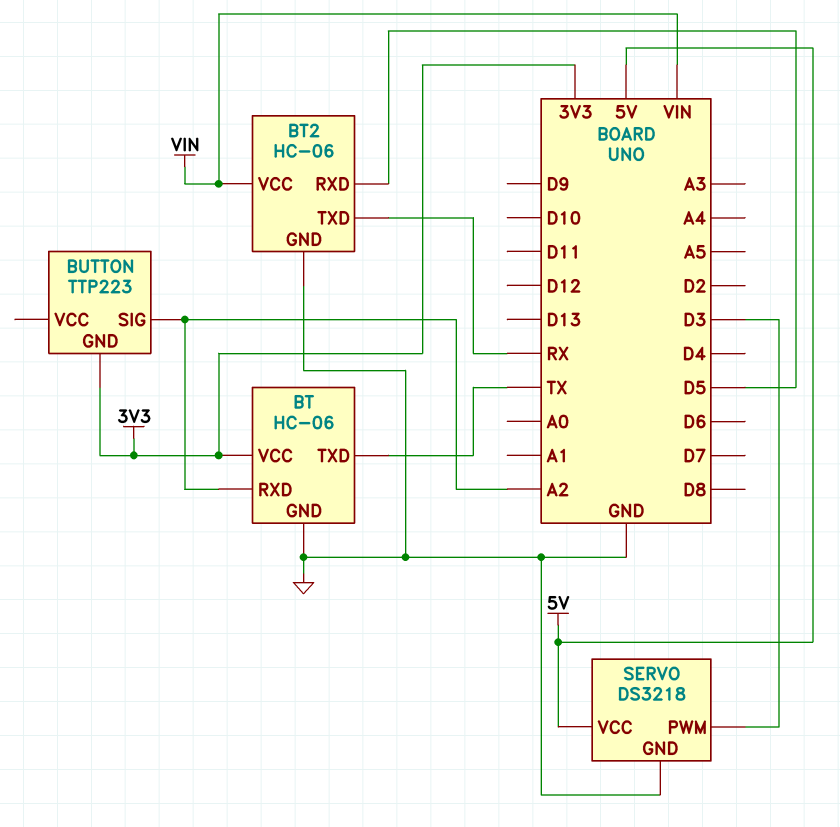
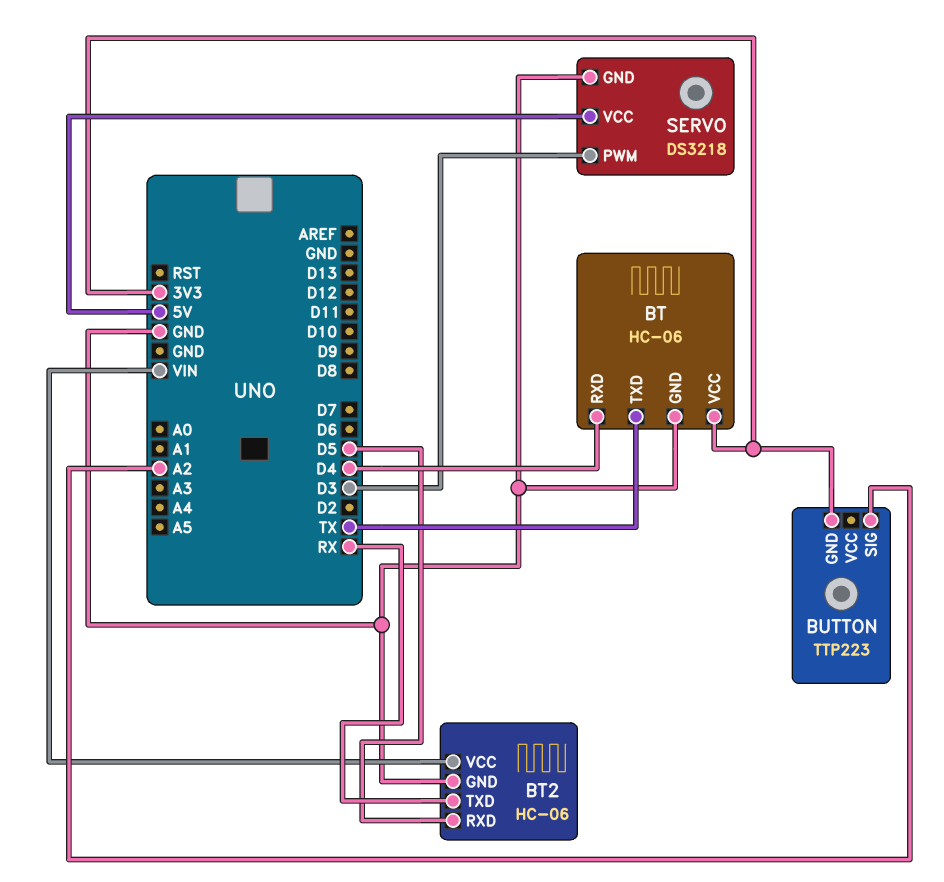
BT pin RXD: A2 -> D4

